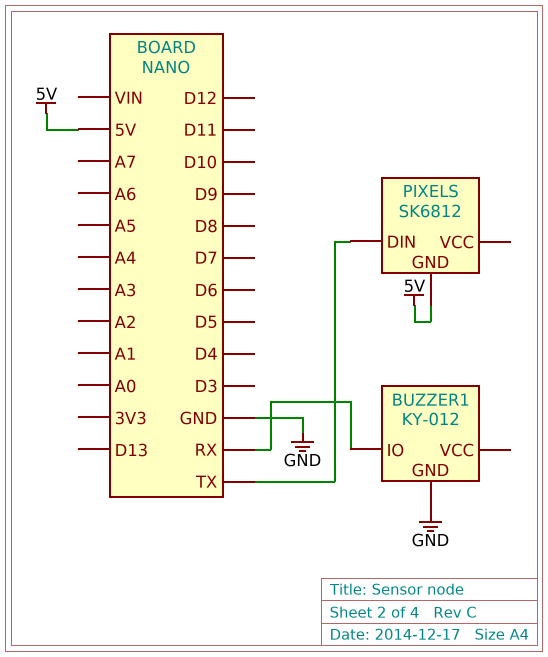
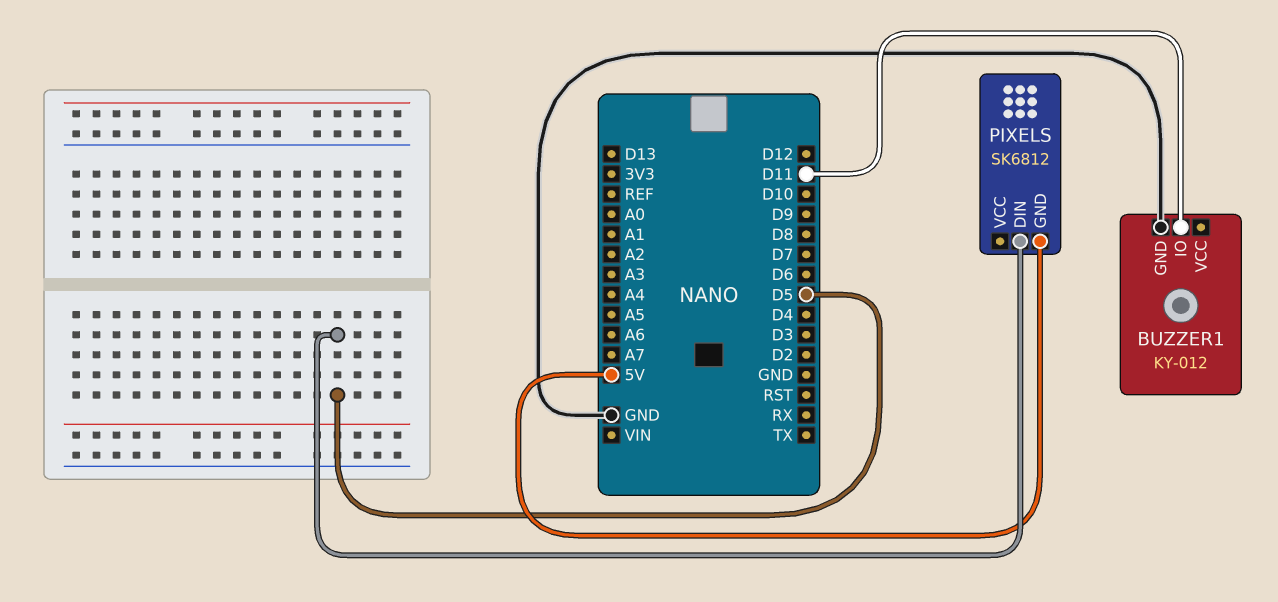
BUZZER1 pin IO: RX -> D11
PIXELS pin DIN: TX -> D5

